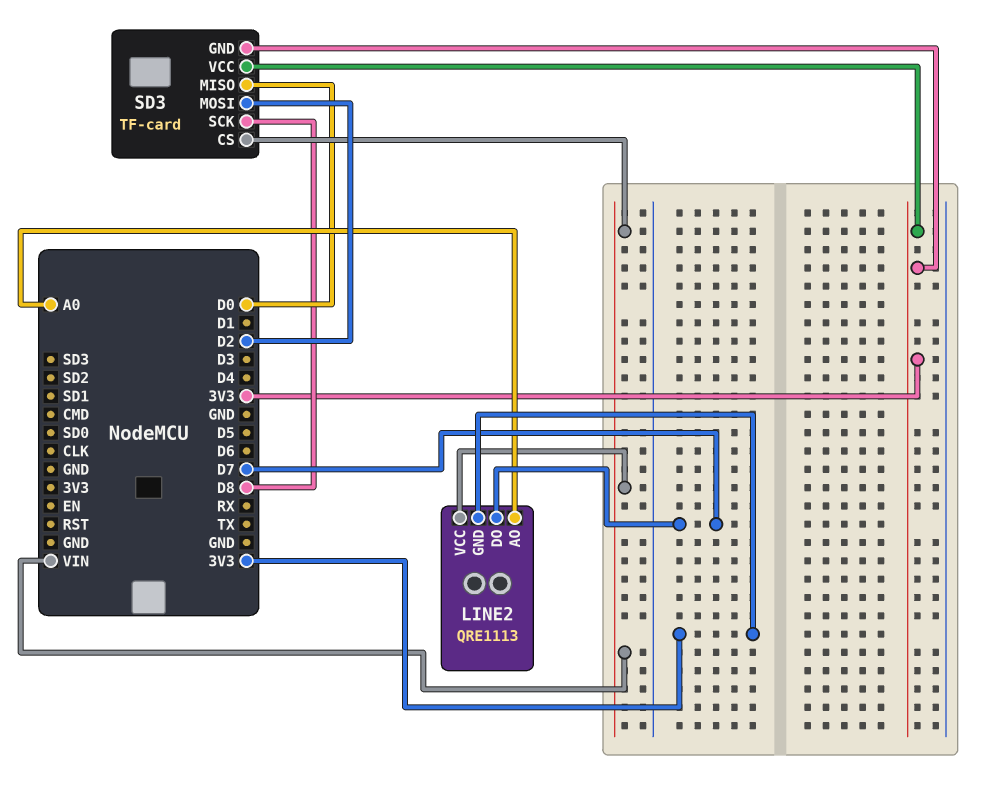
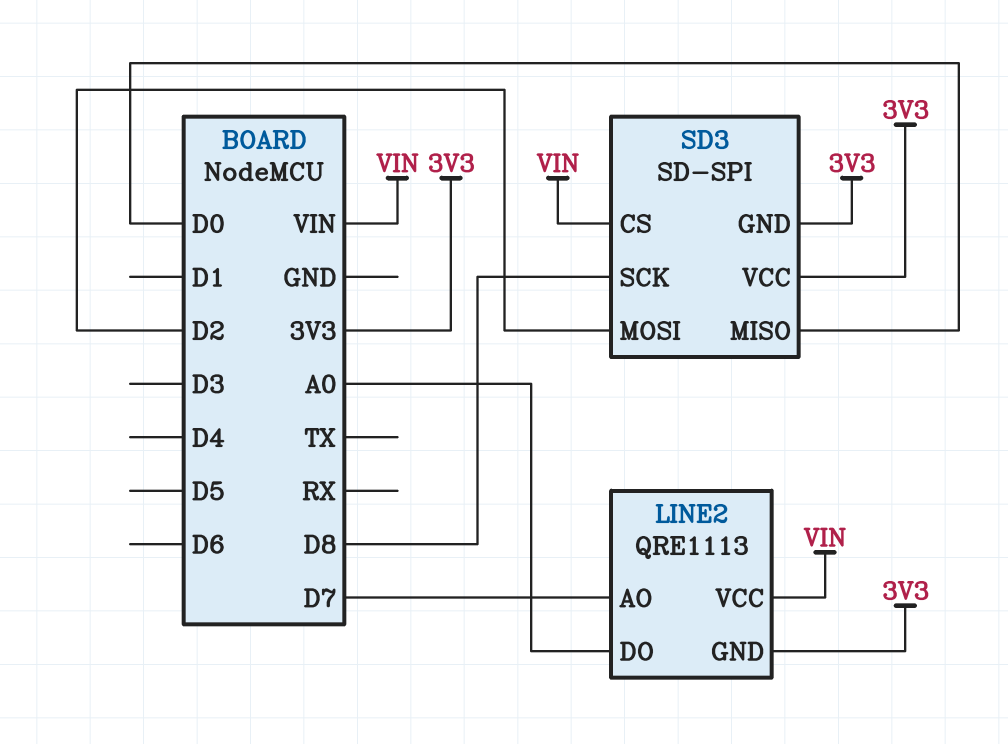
LINE2 pin AO: A0 -> D7
LINE2 pin DO: D7 -> A0
SD3: TF-card -> SD-SPI

